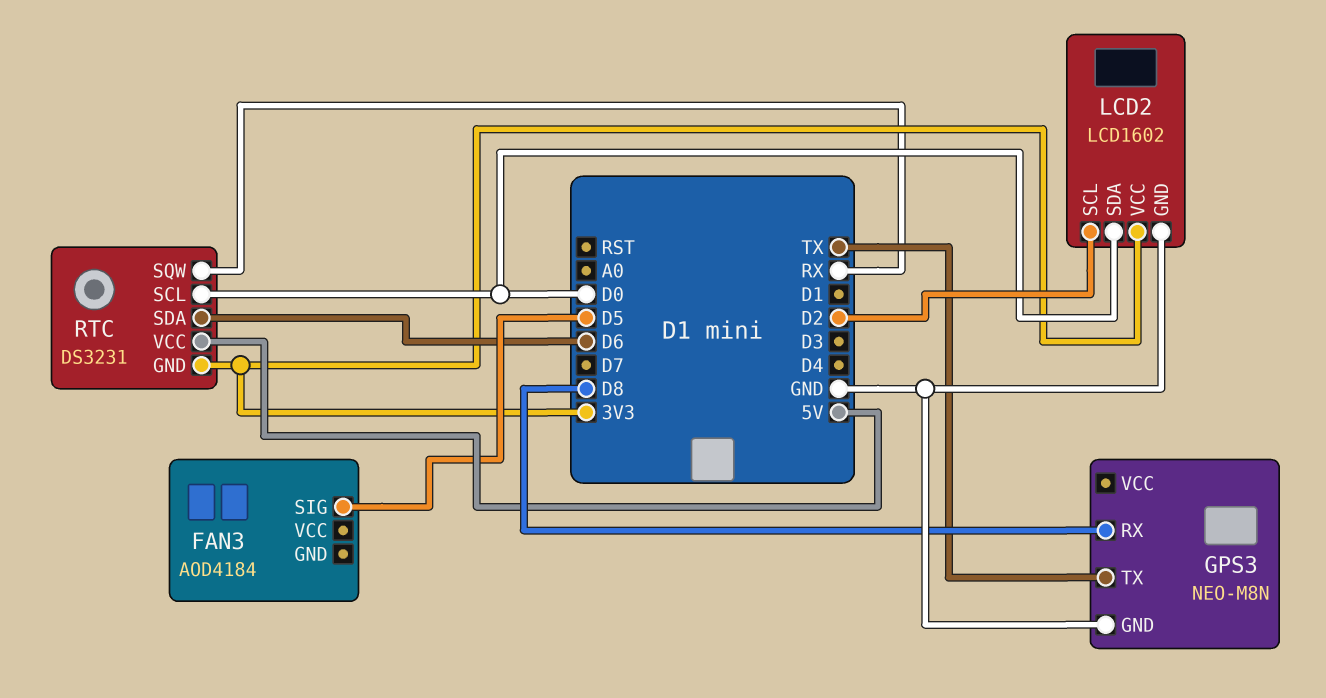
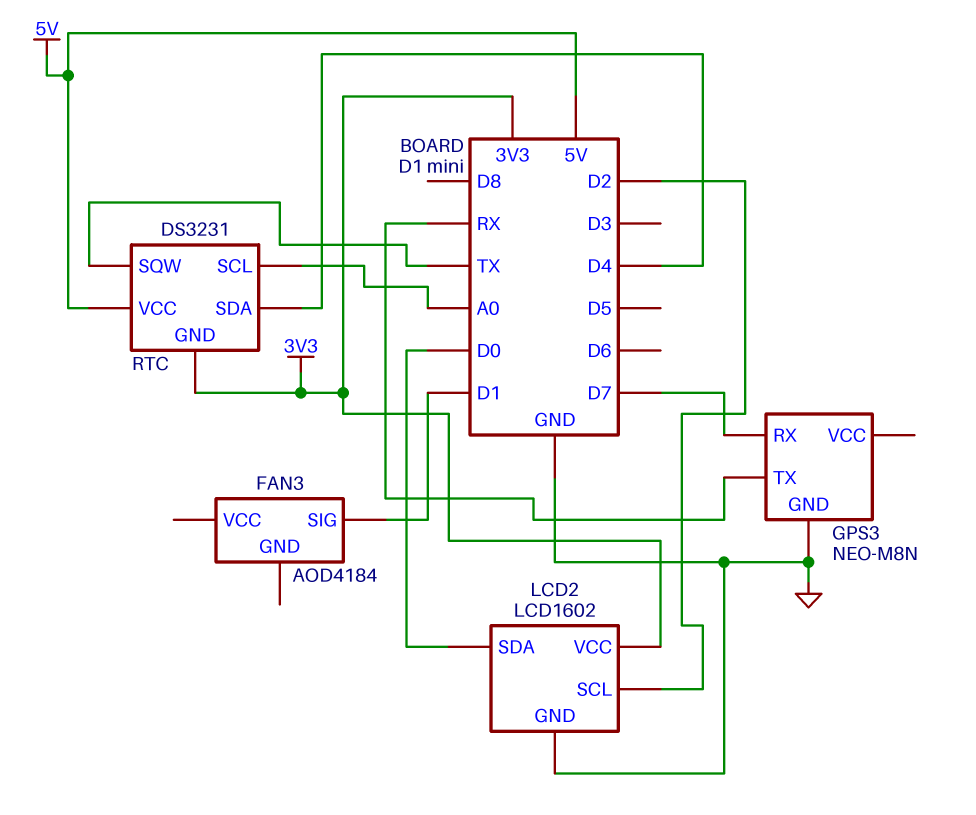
FAN3 pin SIG: D5 -> D1
GPS3 pin RX: D8 -> D7
GPS3 pin TX: TX -> RX
RTC pin SCL: D0 -> A0
RTC pin SDA: D6 -> D4
RTC pin SQW: RX -> TX

